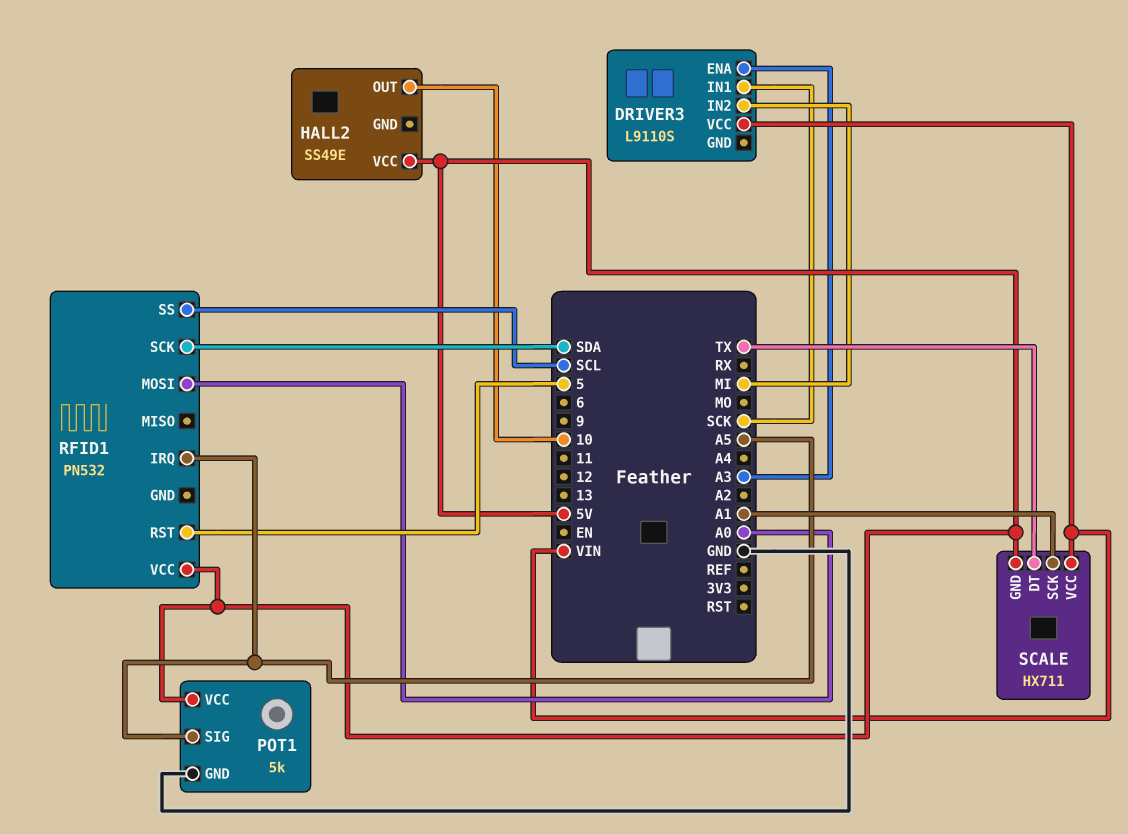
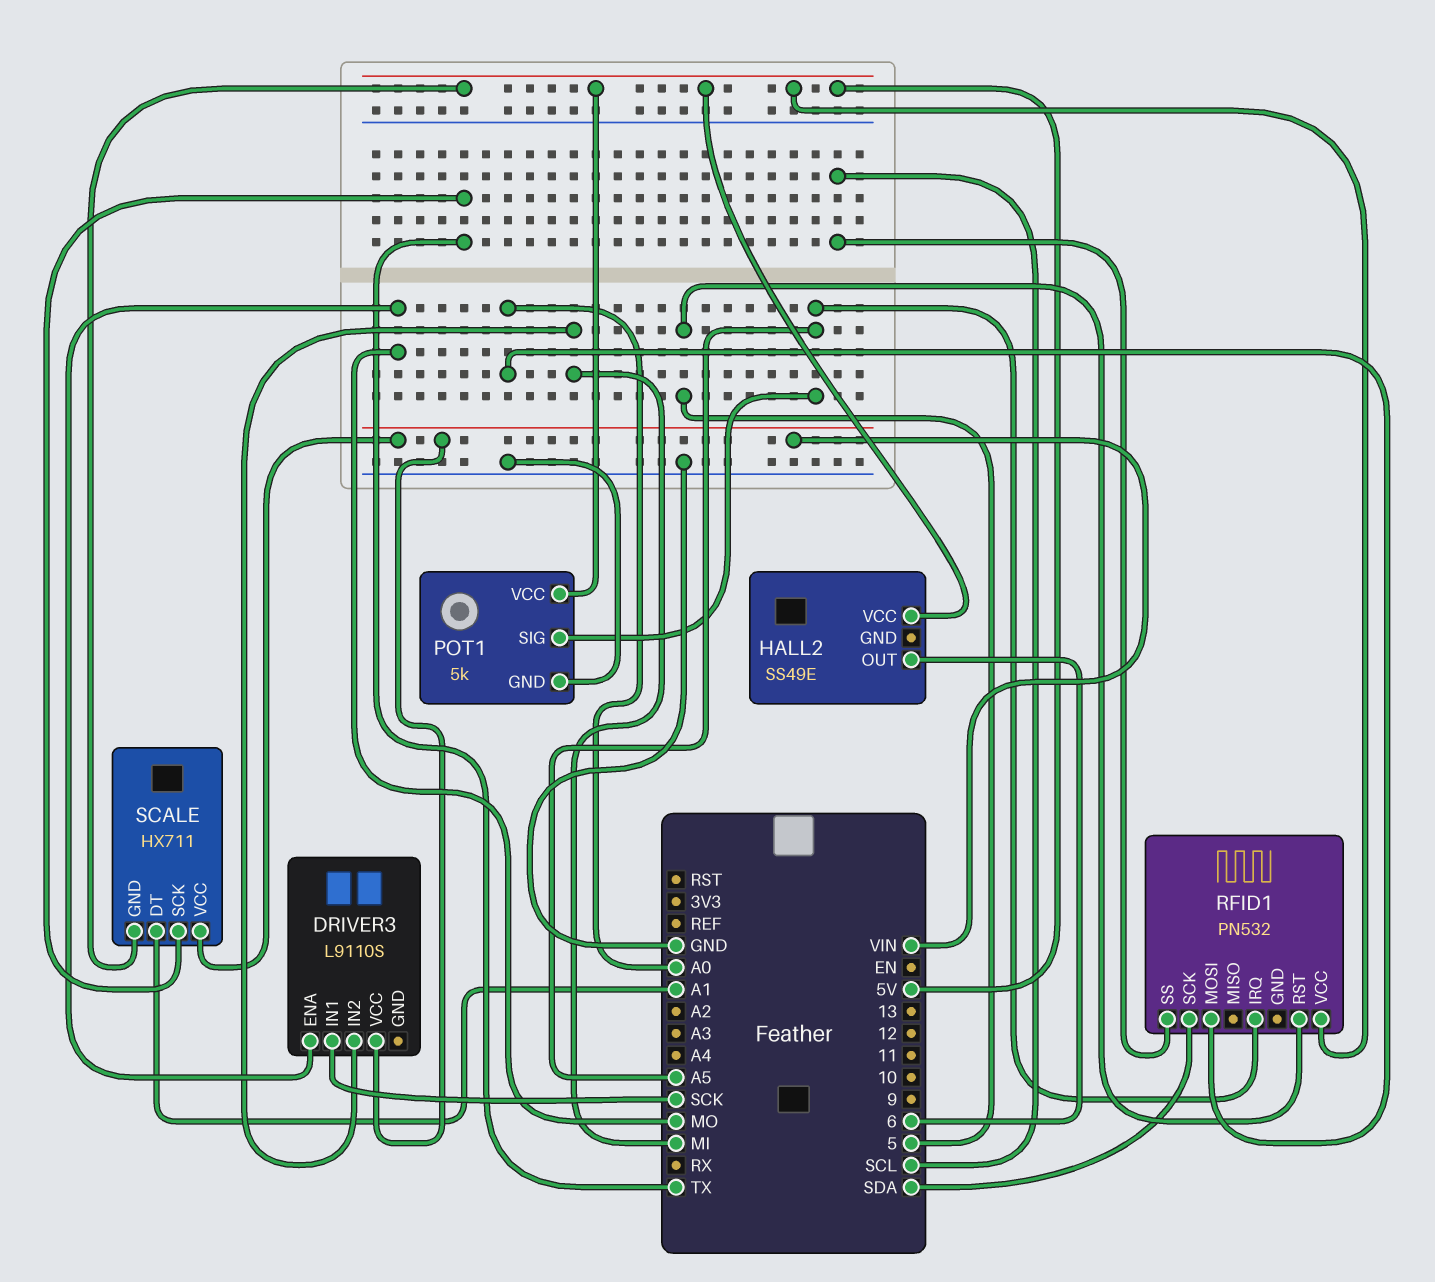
DRIVER3 pin ENA: A3 -> MO
HALL2 pin OUT: 10 -> 6
SCALE pin DT: TX -> A1
SCALE pin SCK: A1 -> TX

